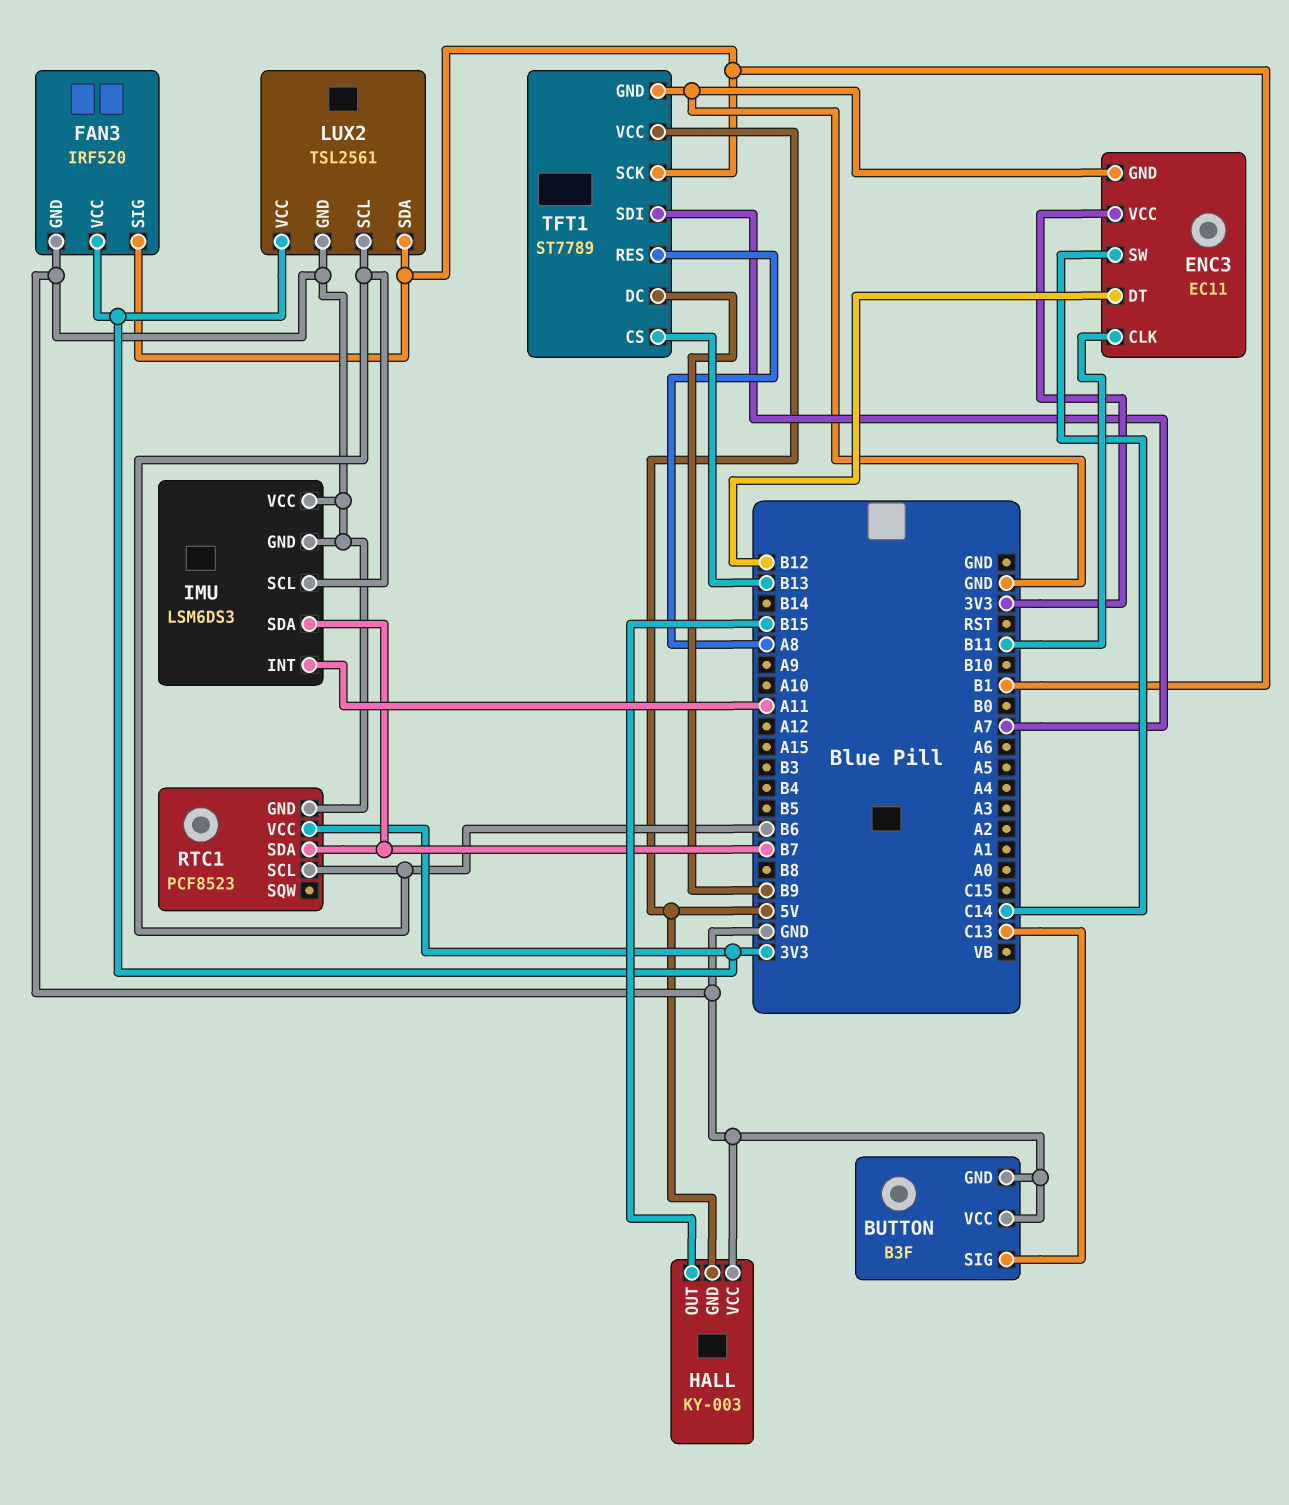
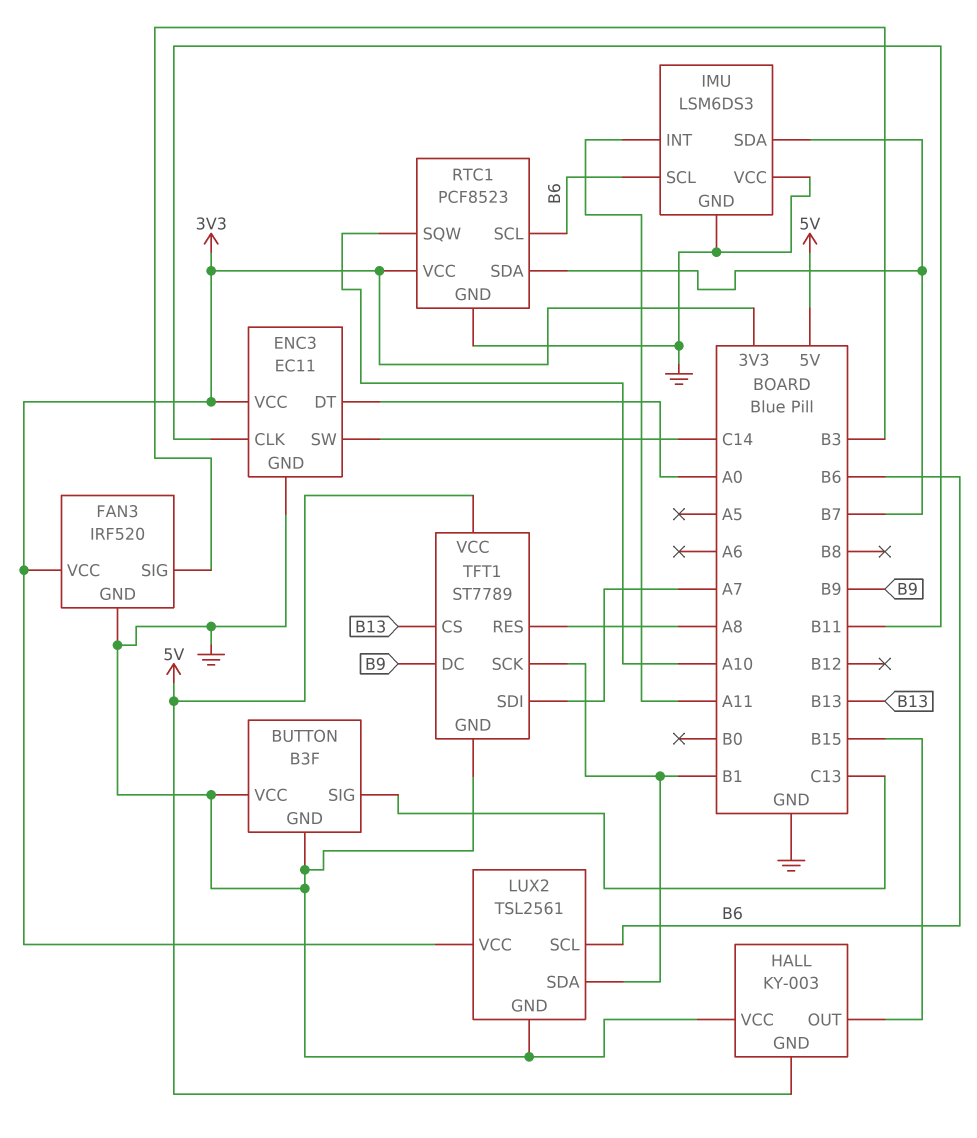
ENC3 pin DT: B12 -> A0
FAN3 pin SIG: B1 -> B3
RTC1 pin SQW: none -> A10

